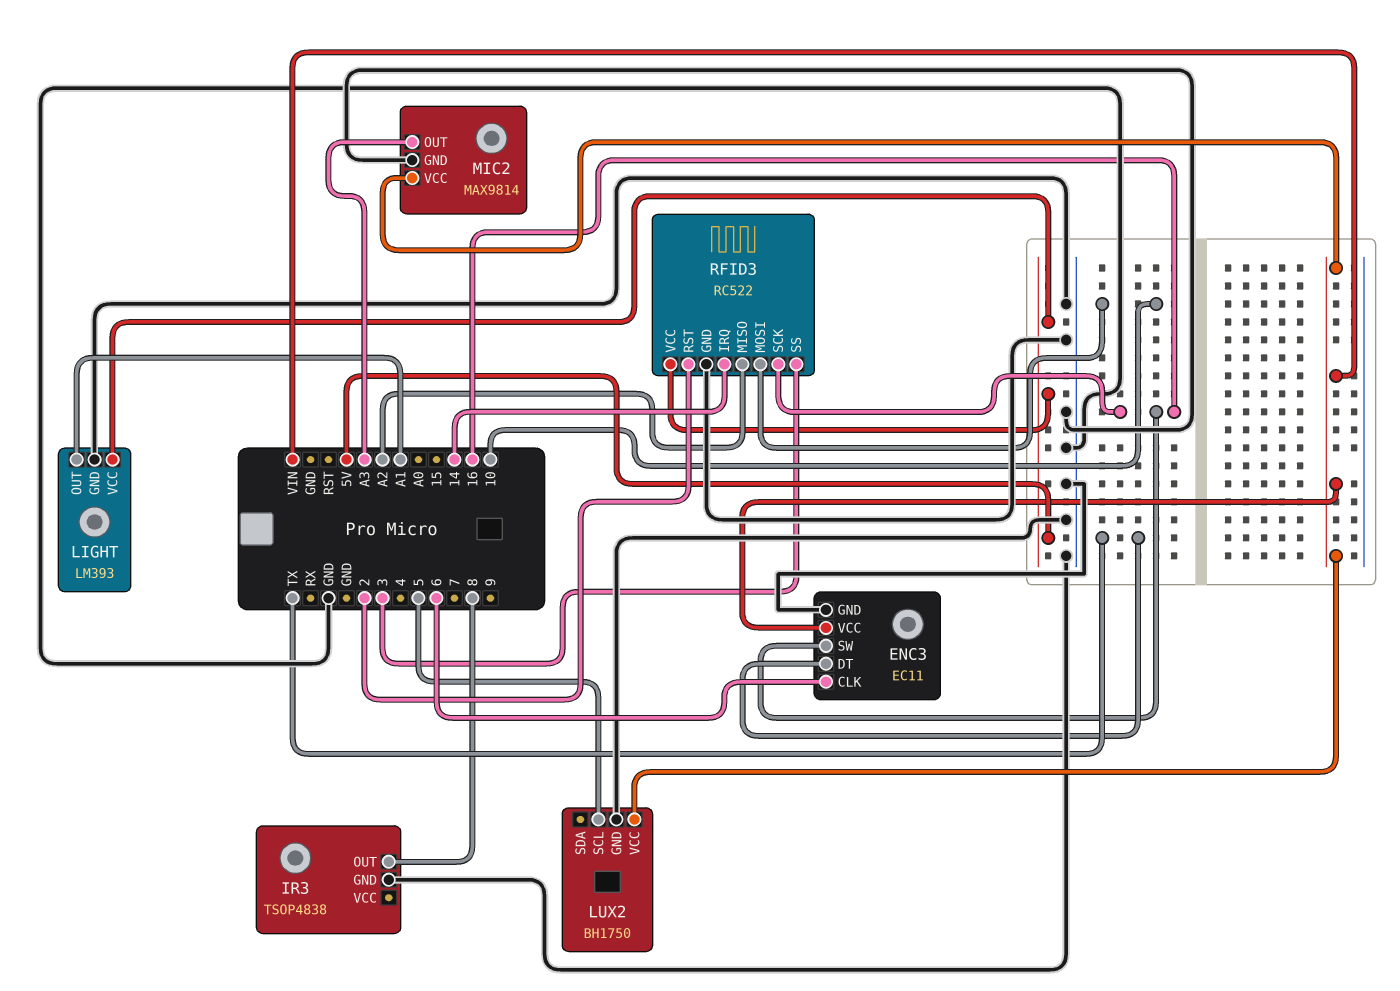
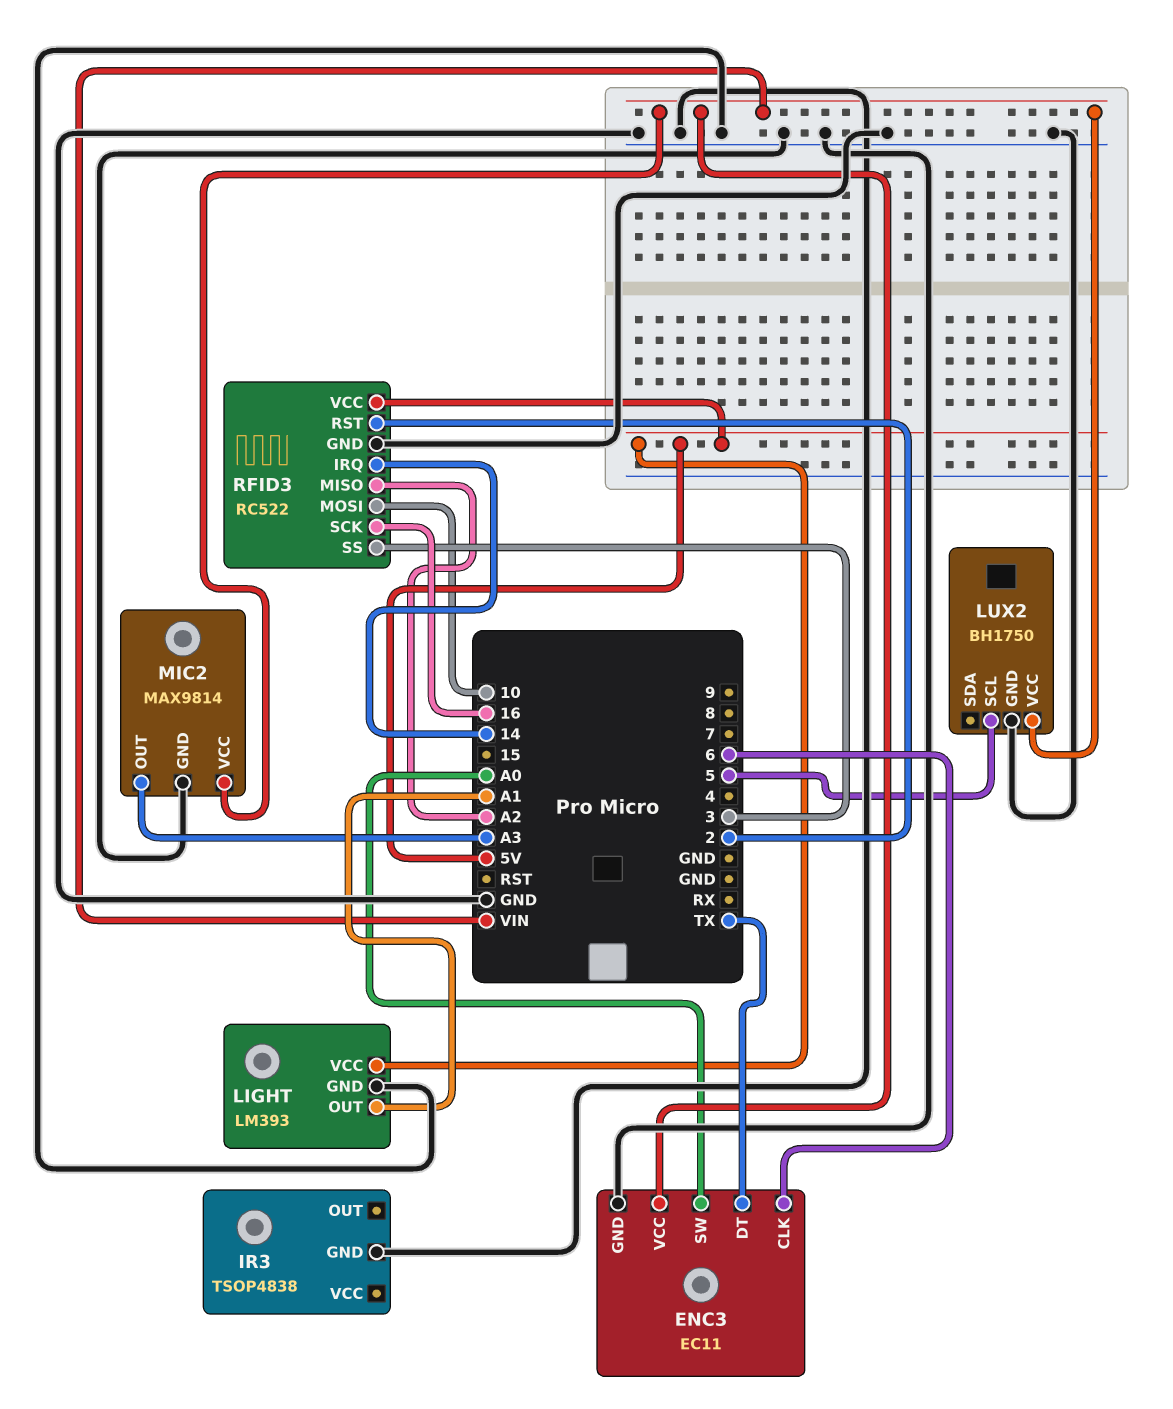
ENC3 pin SW: 16 -> A0
IR3 pin OUT: 8 -> none

